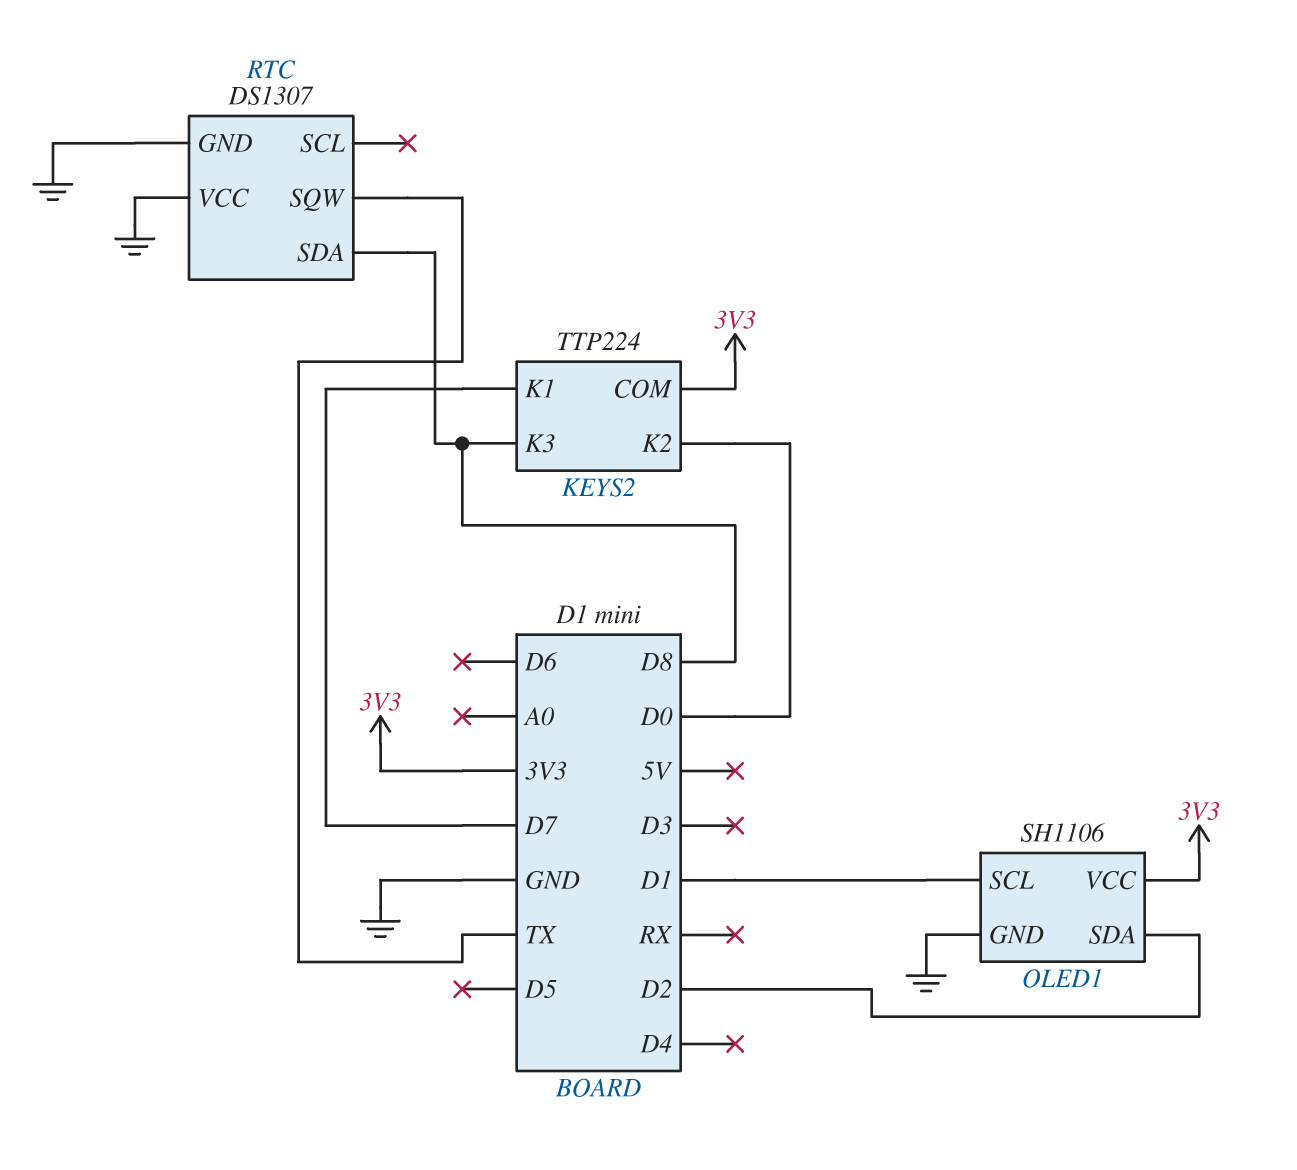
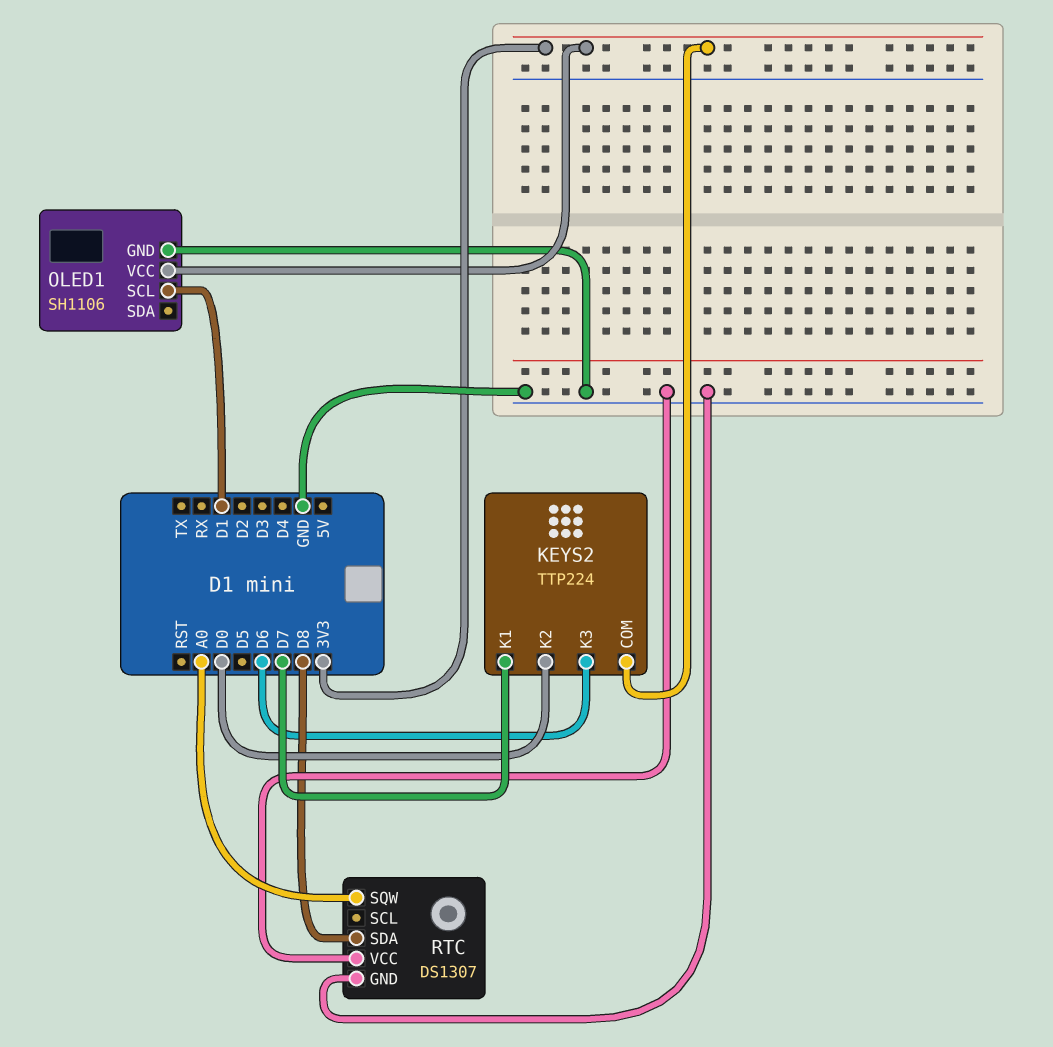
KEYS2 pin K3: D8 -> D6
OLED1 pin SDA: D2 -> none
RTC pin SQW: TX -> A0

